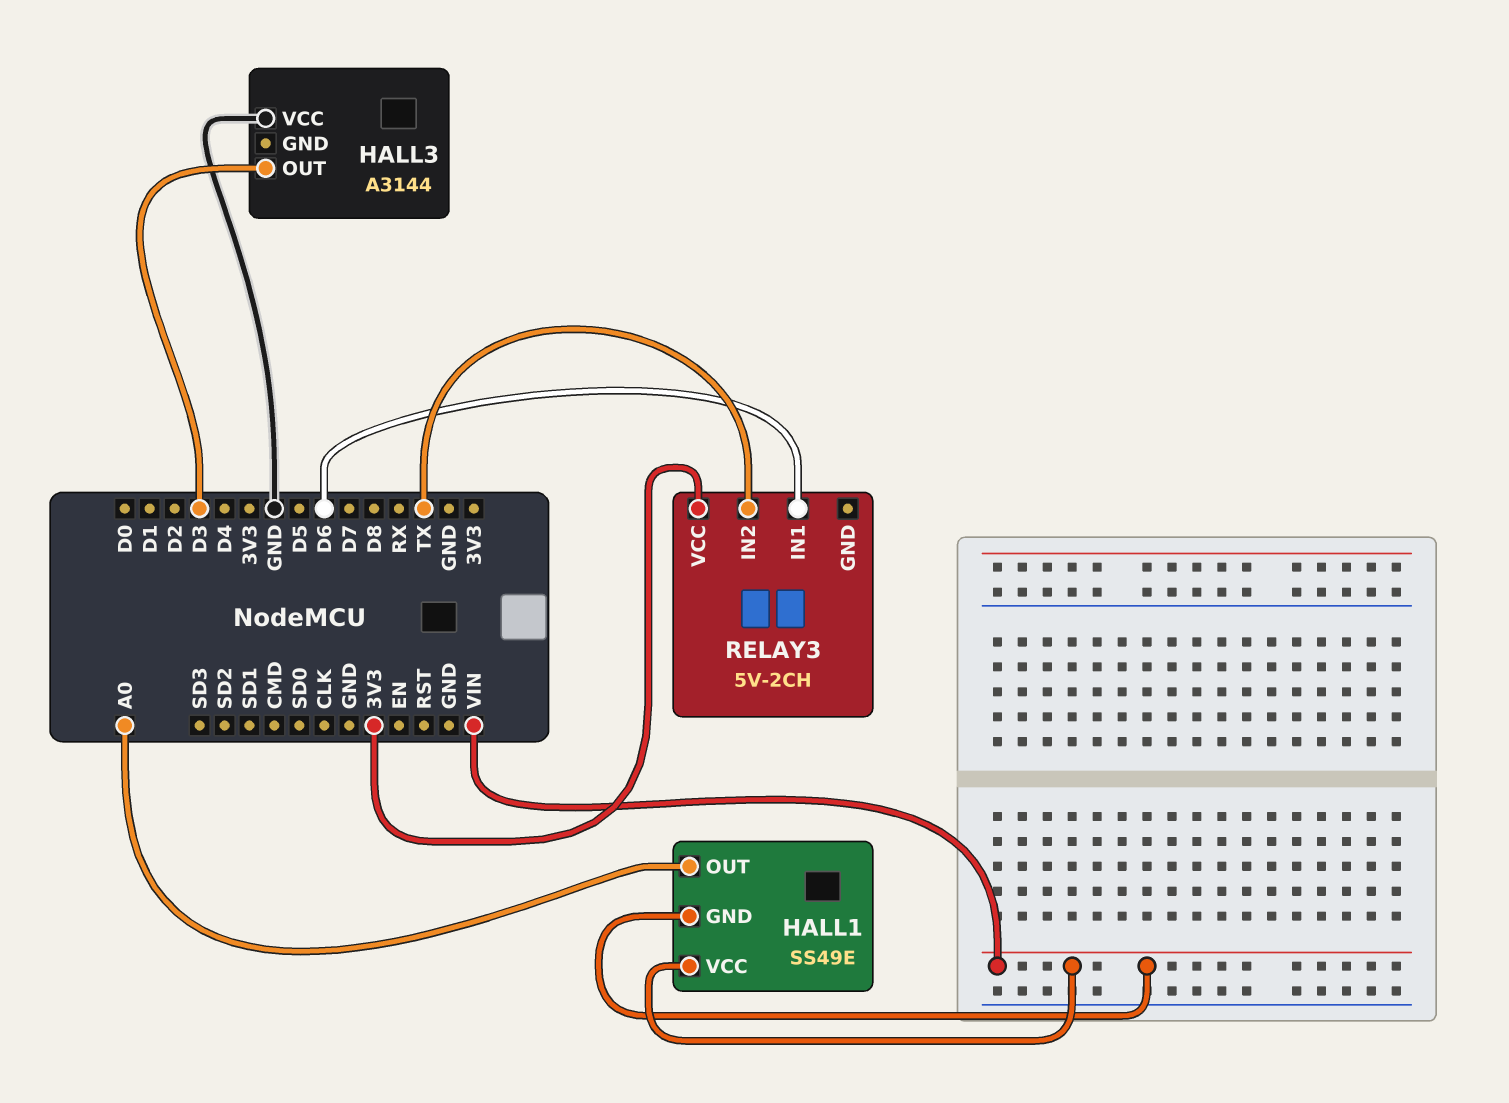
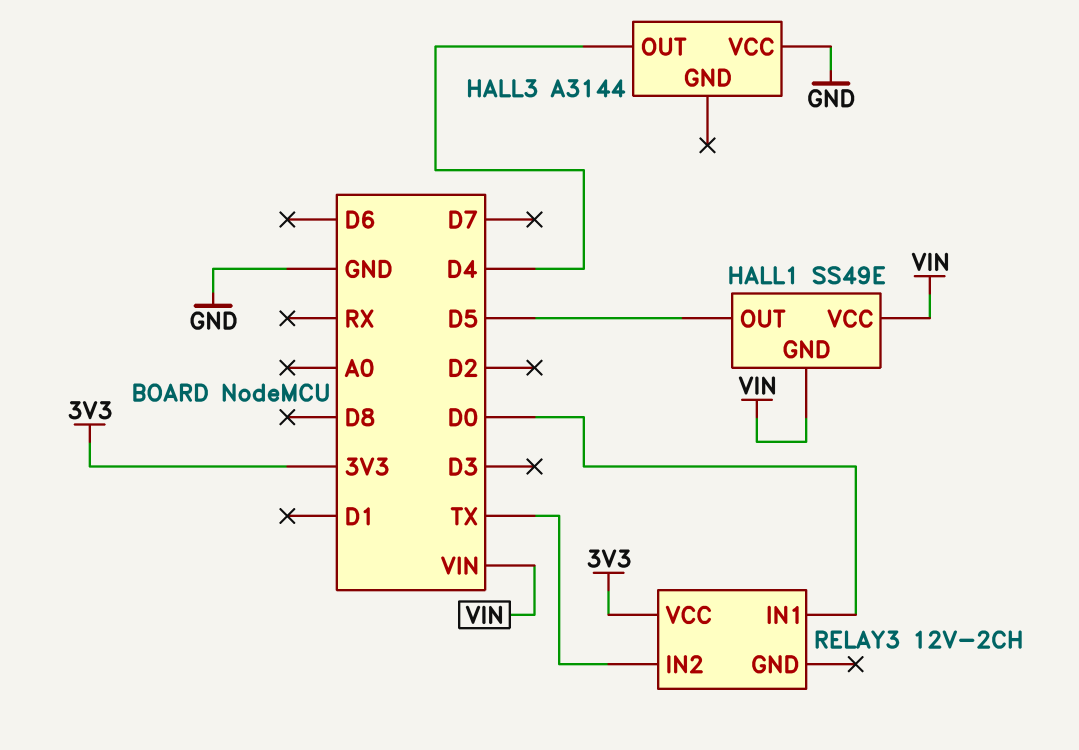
HALL1 pin OUT: A0 -> D5
HALL3 pin OUT: D3 -> D4
RELAY3: 5V-2CH -> 12V-2CH
RELAY3 pin IN1: D6 -> D0

